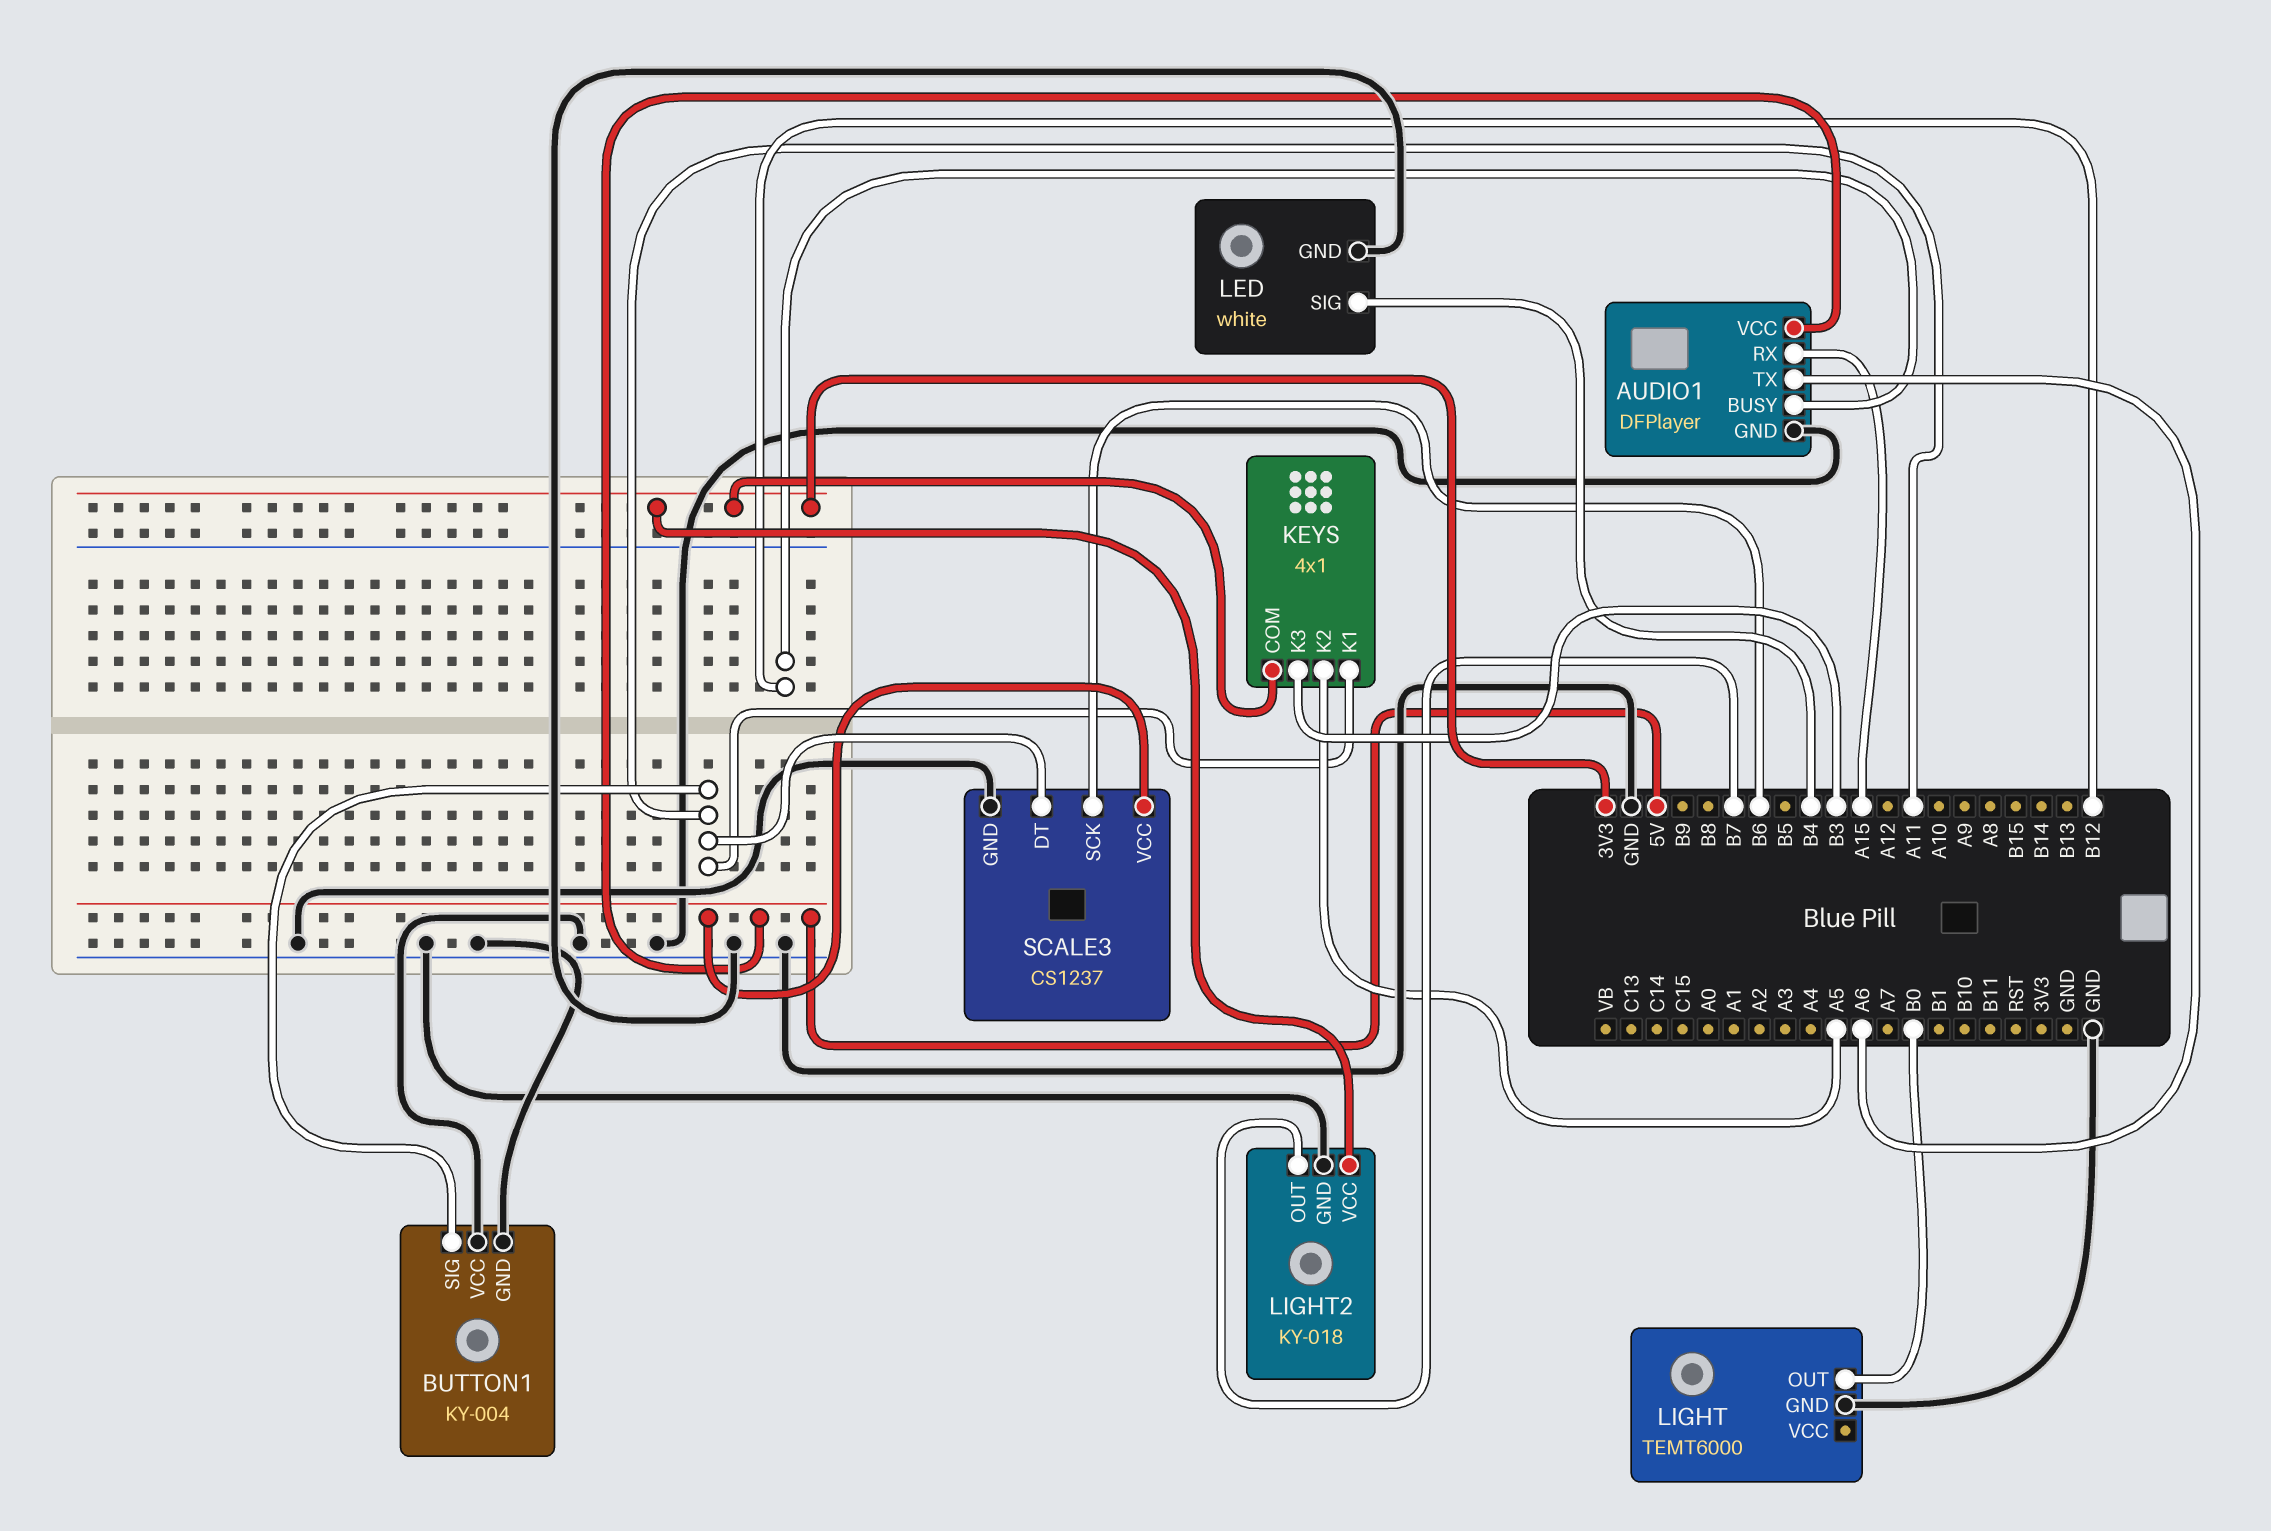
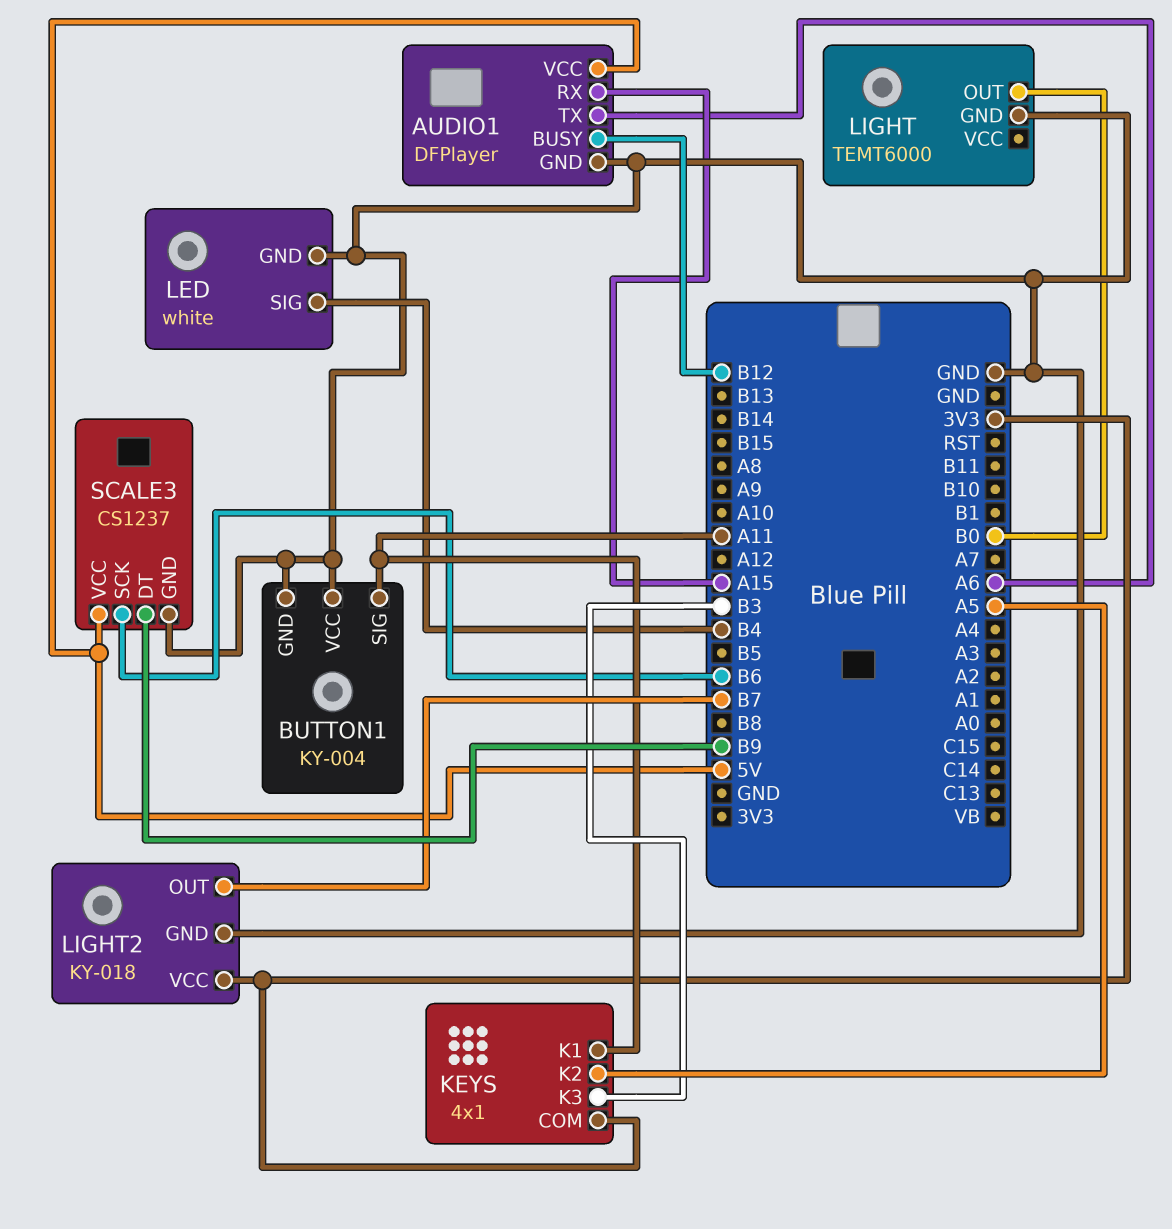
SCALE3 pin DT: A11 -> B9

